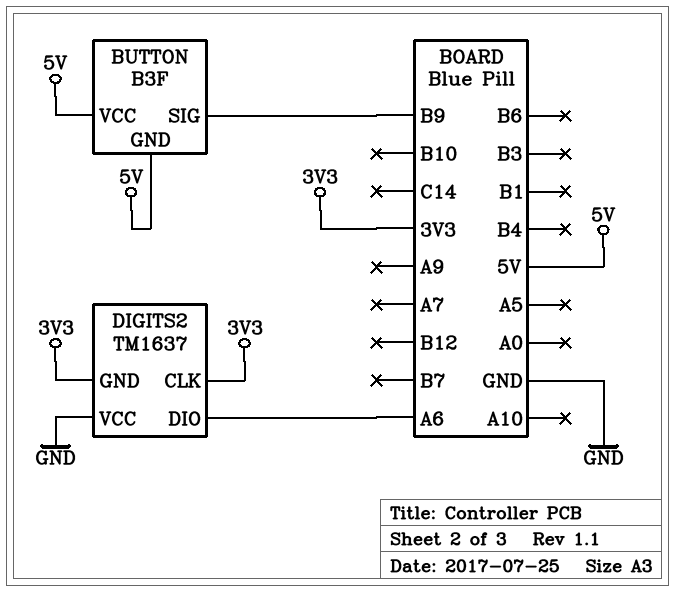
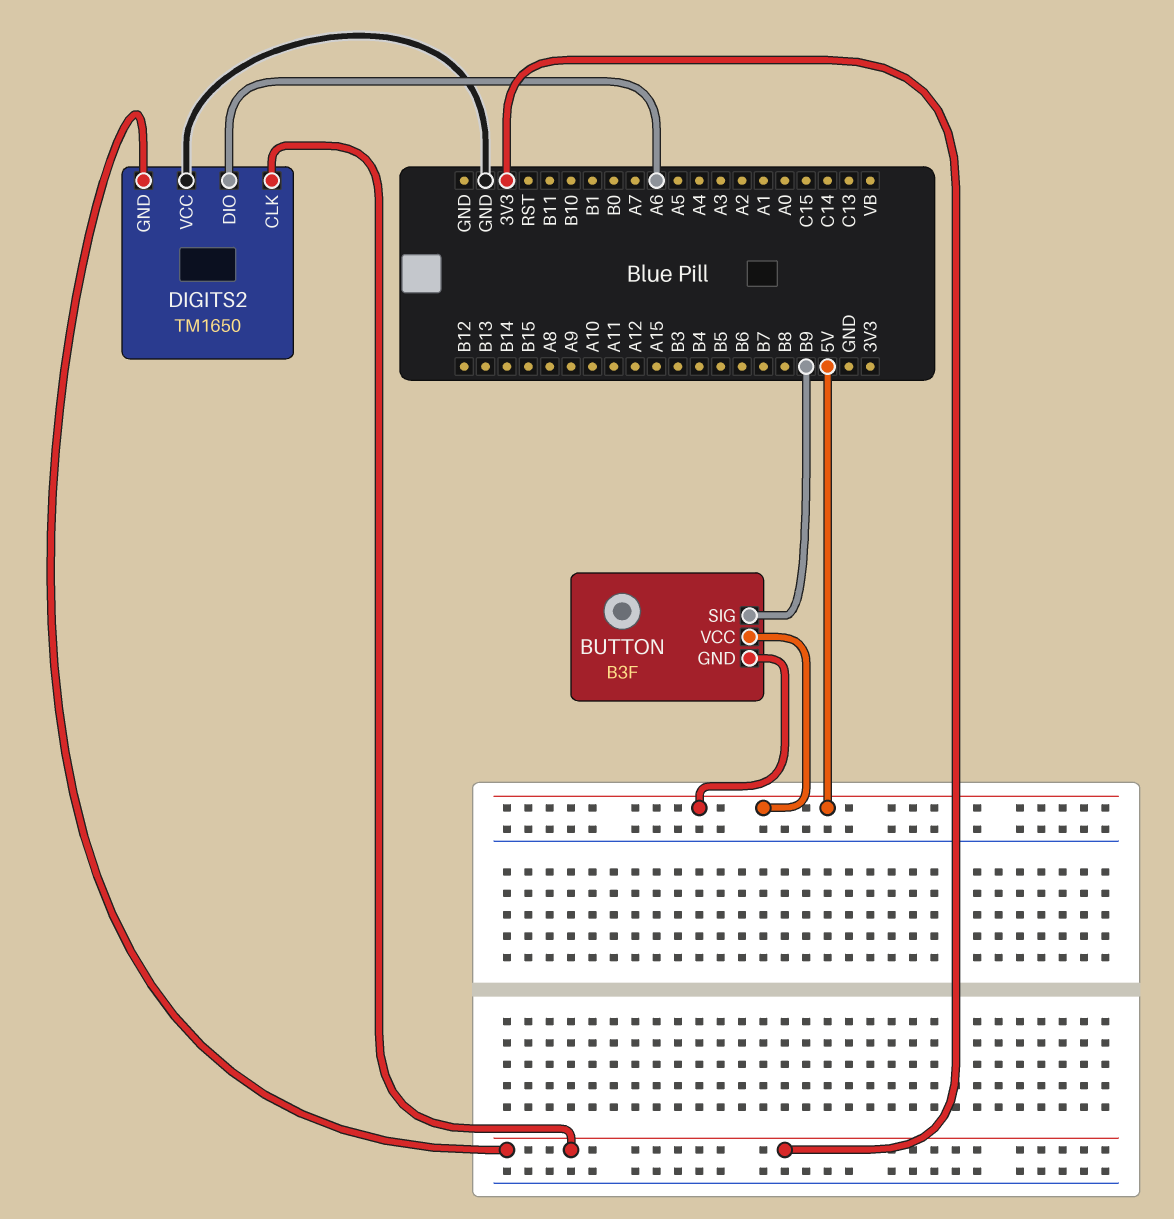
DIGITS2: TM1637 -> TM1650

